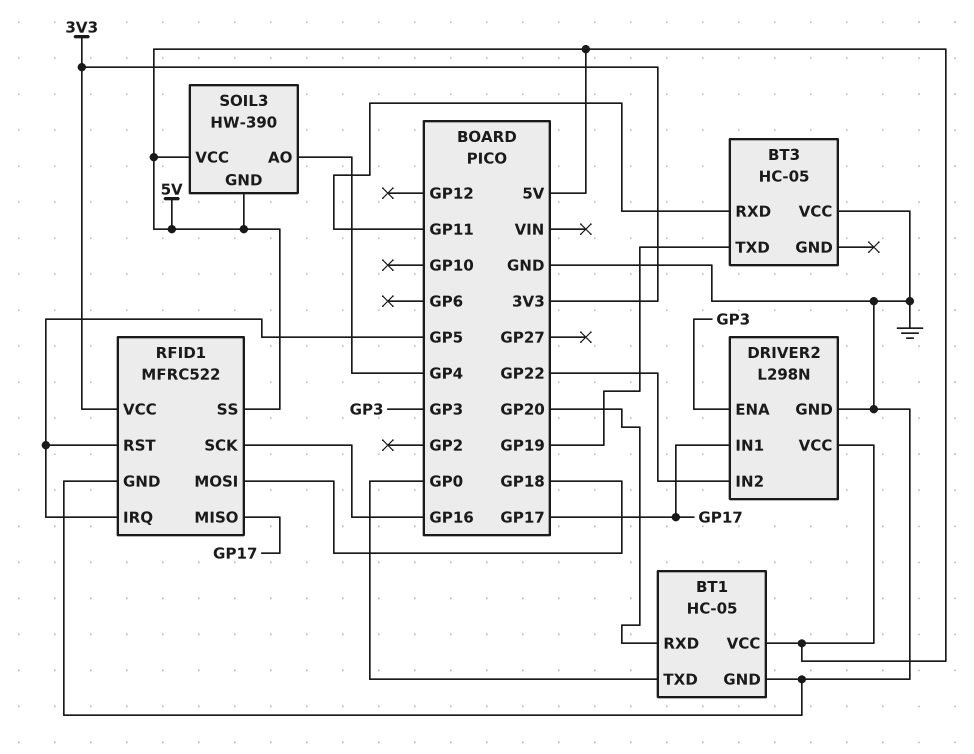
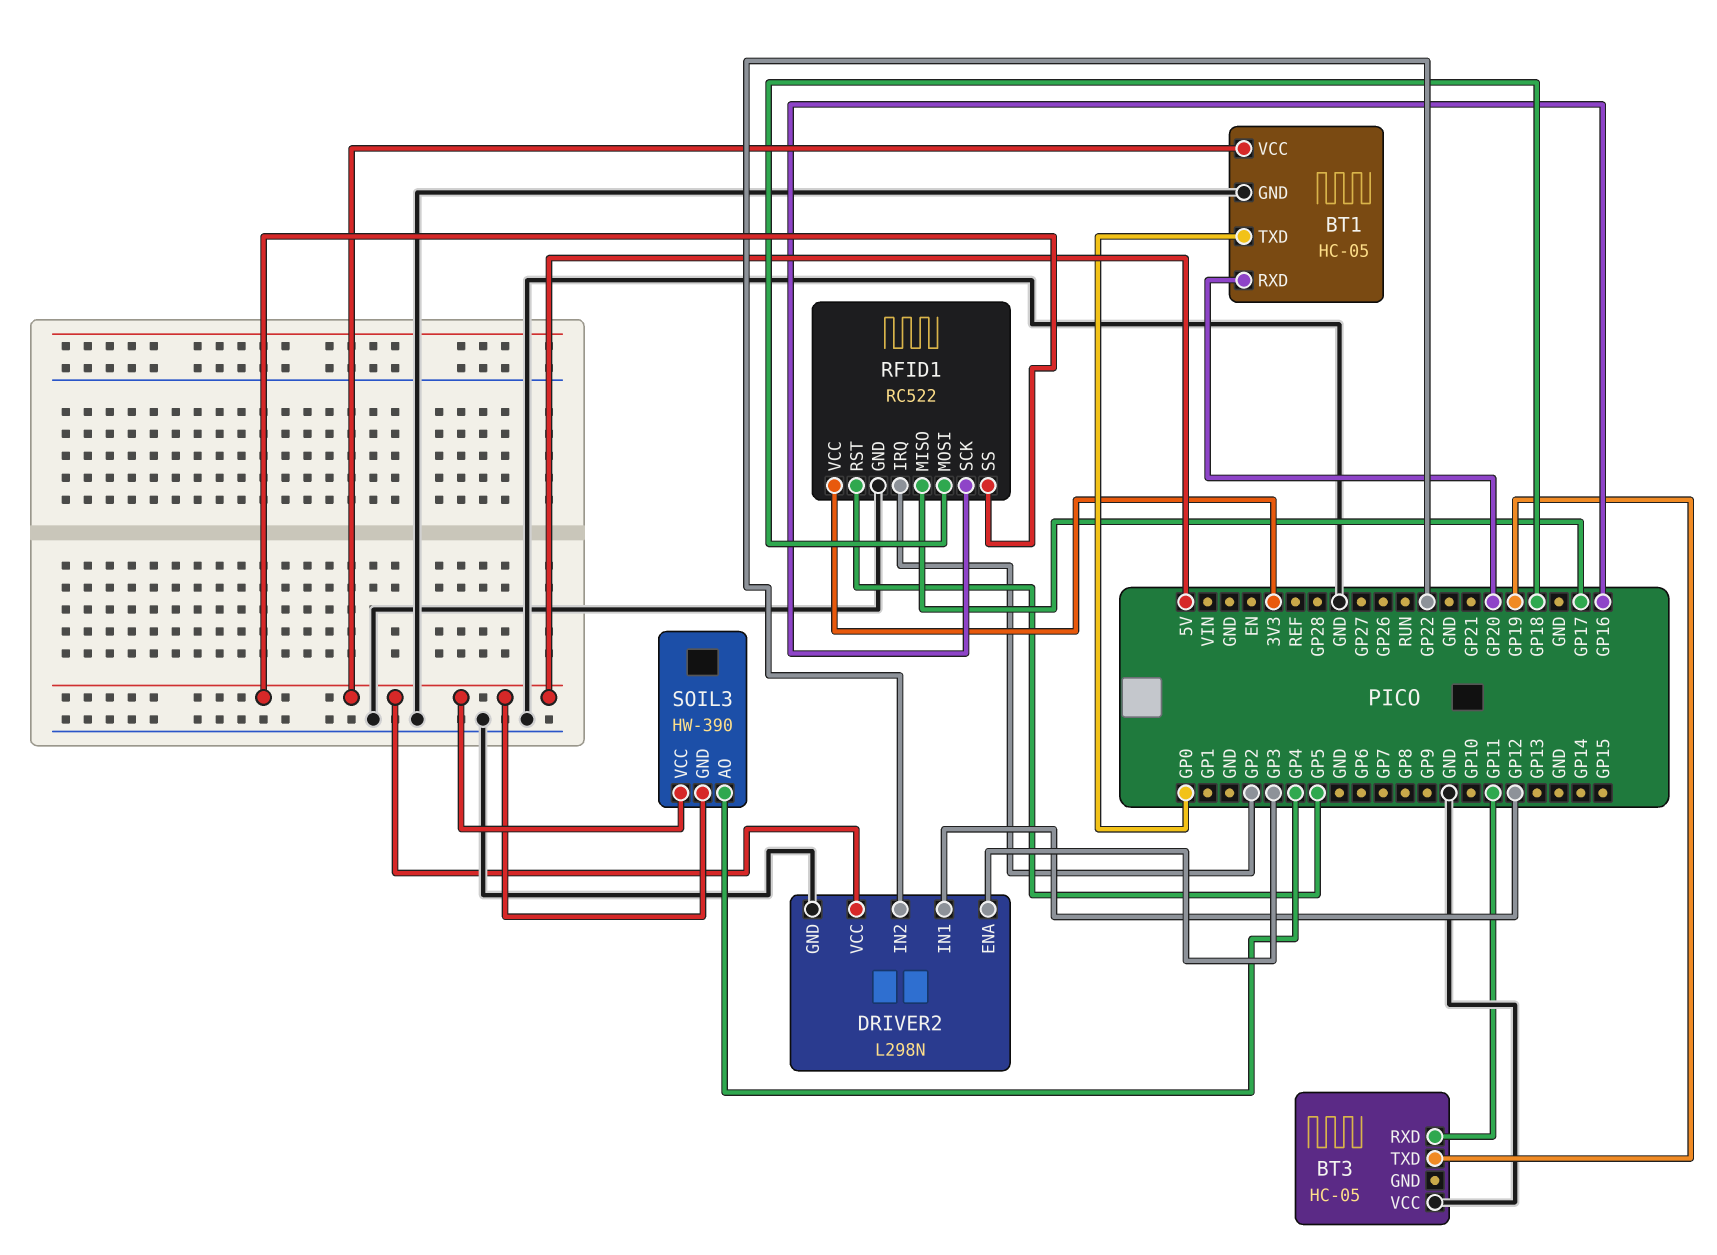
DRIVER2 pin IN1: GP17 -> GP12
RFID1: MFRC522 -> RC522
RFID1 pin IRQ: GP5 -> GP2

